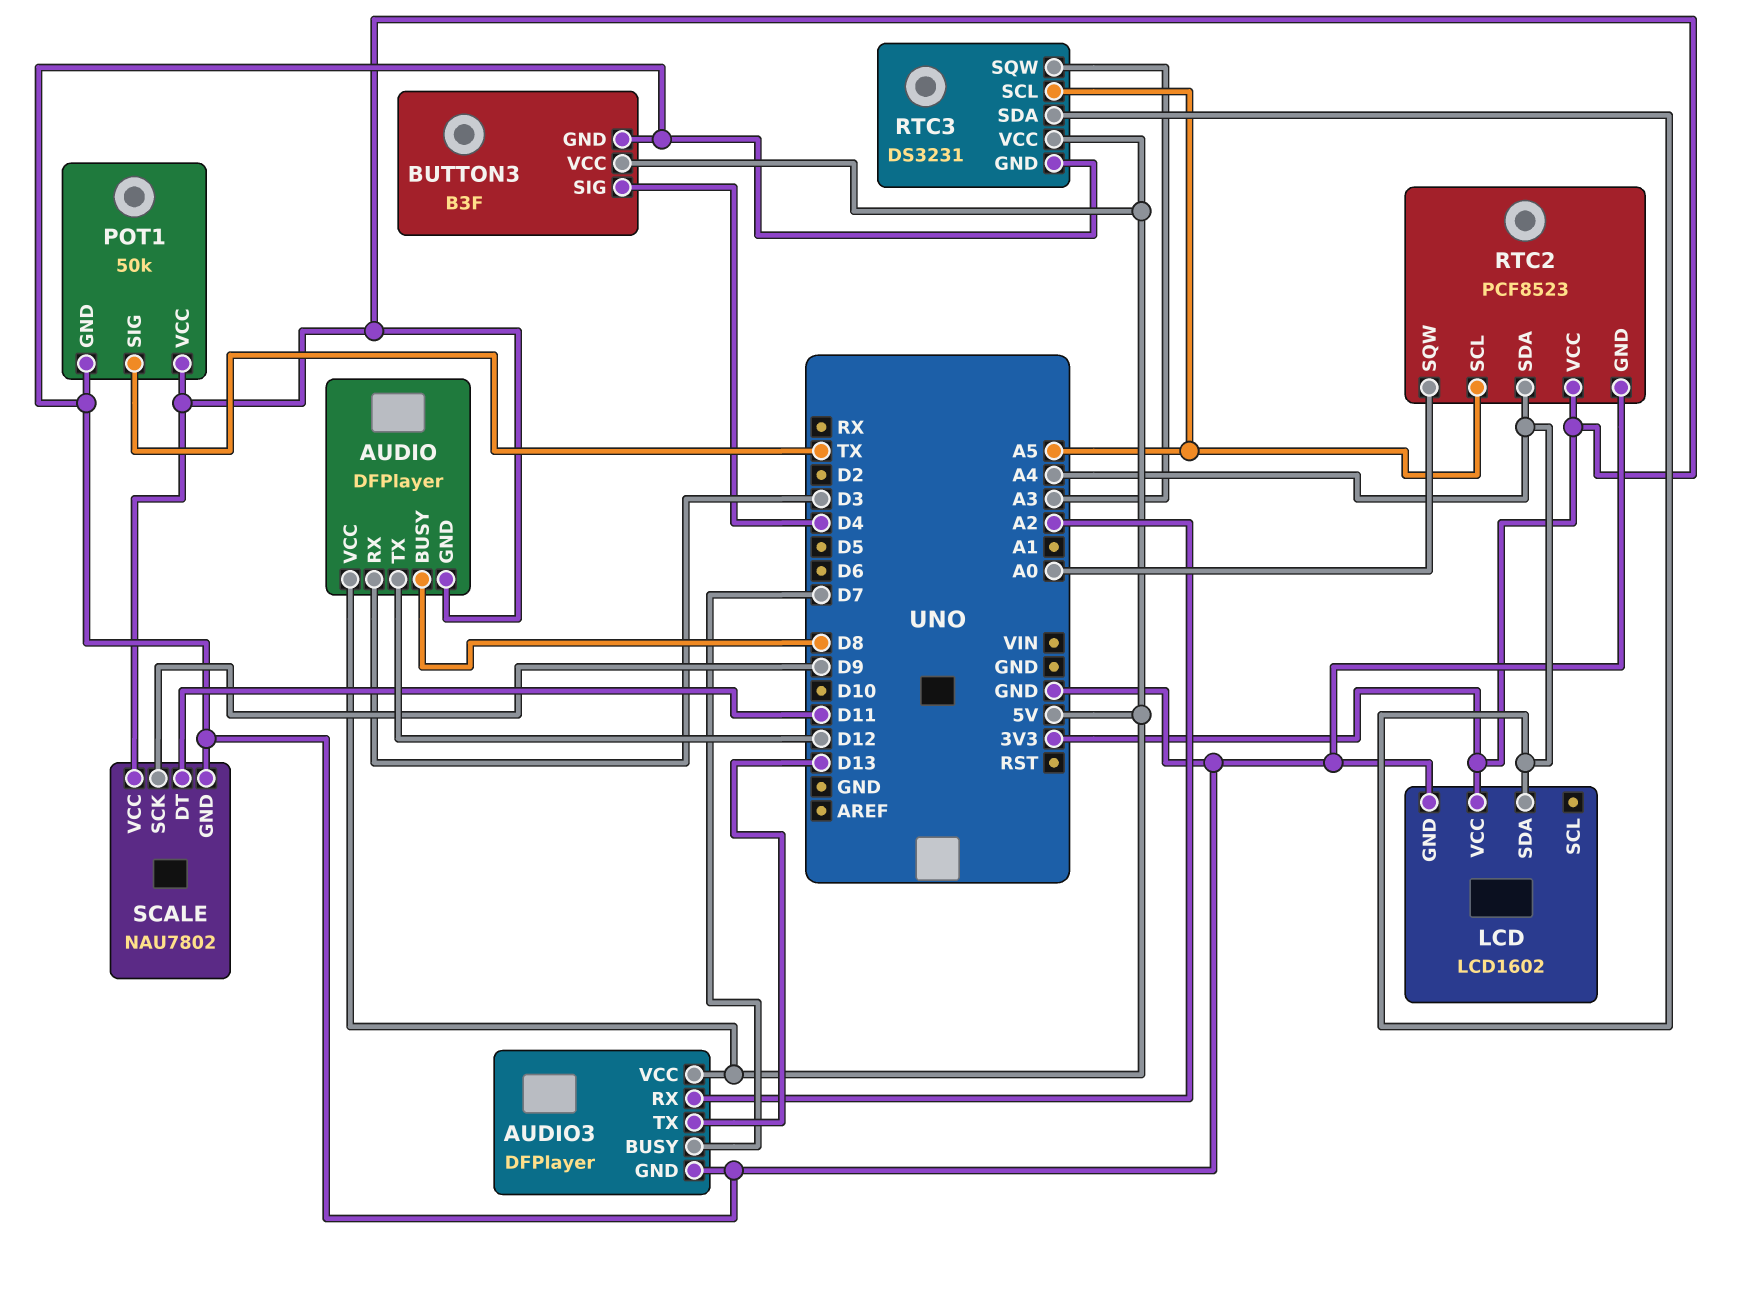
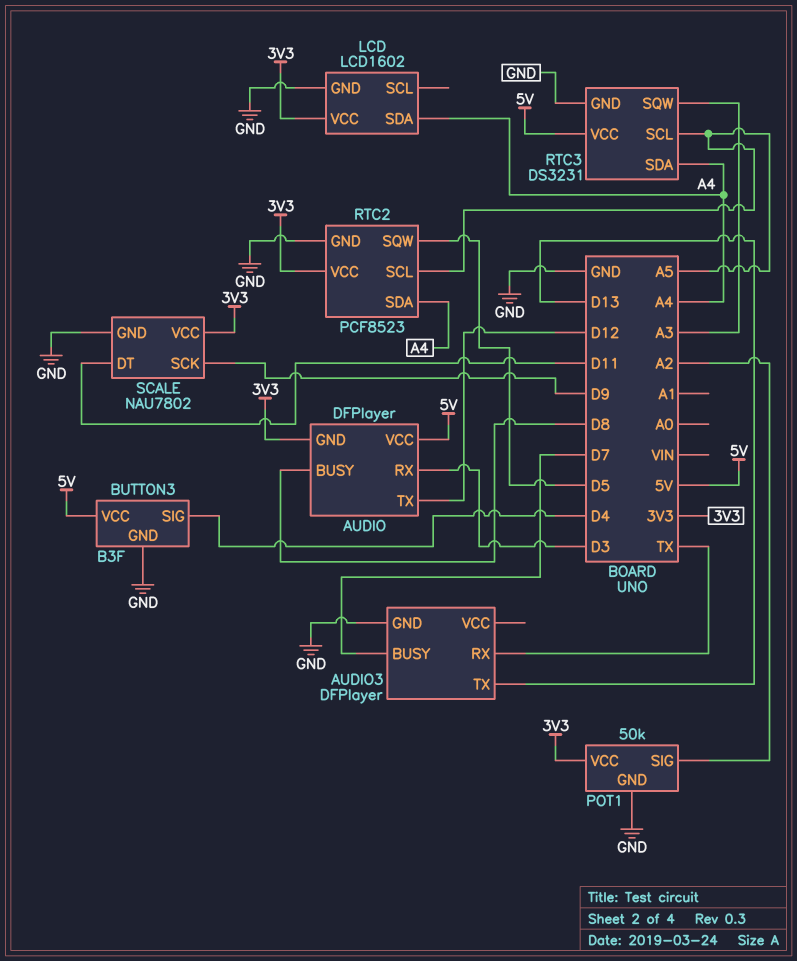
AUDIO3 pin RX: A2 -> TX
AUDIO3 pin VCC: 5V -> none
POT1 pin SIG: TX -> A2
RTC2 pin SQW: A0 -> D5

